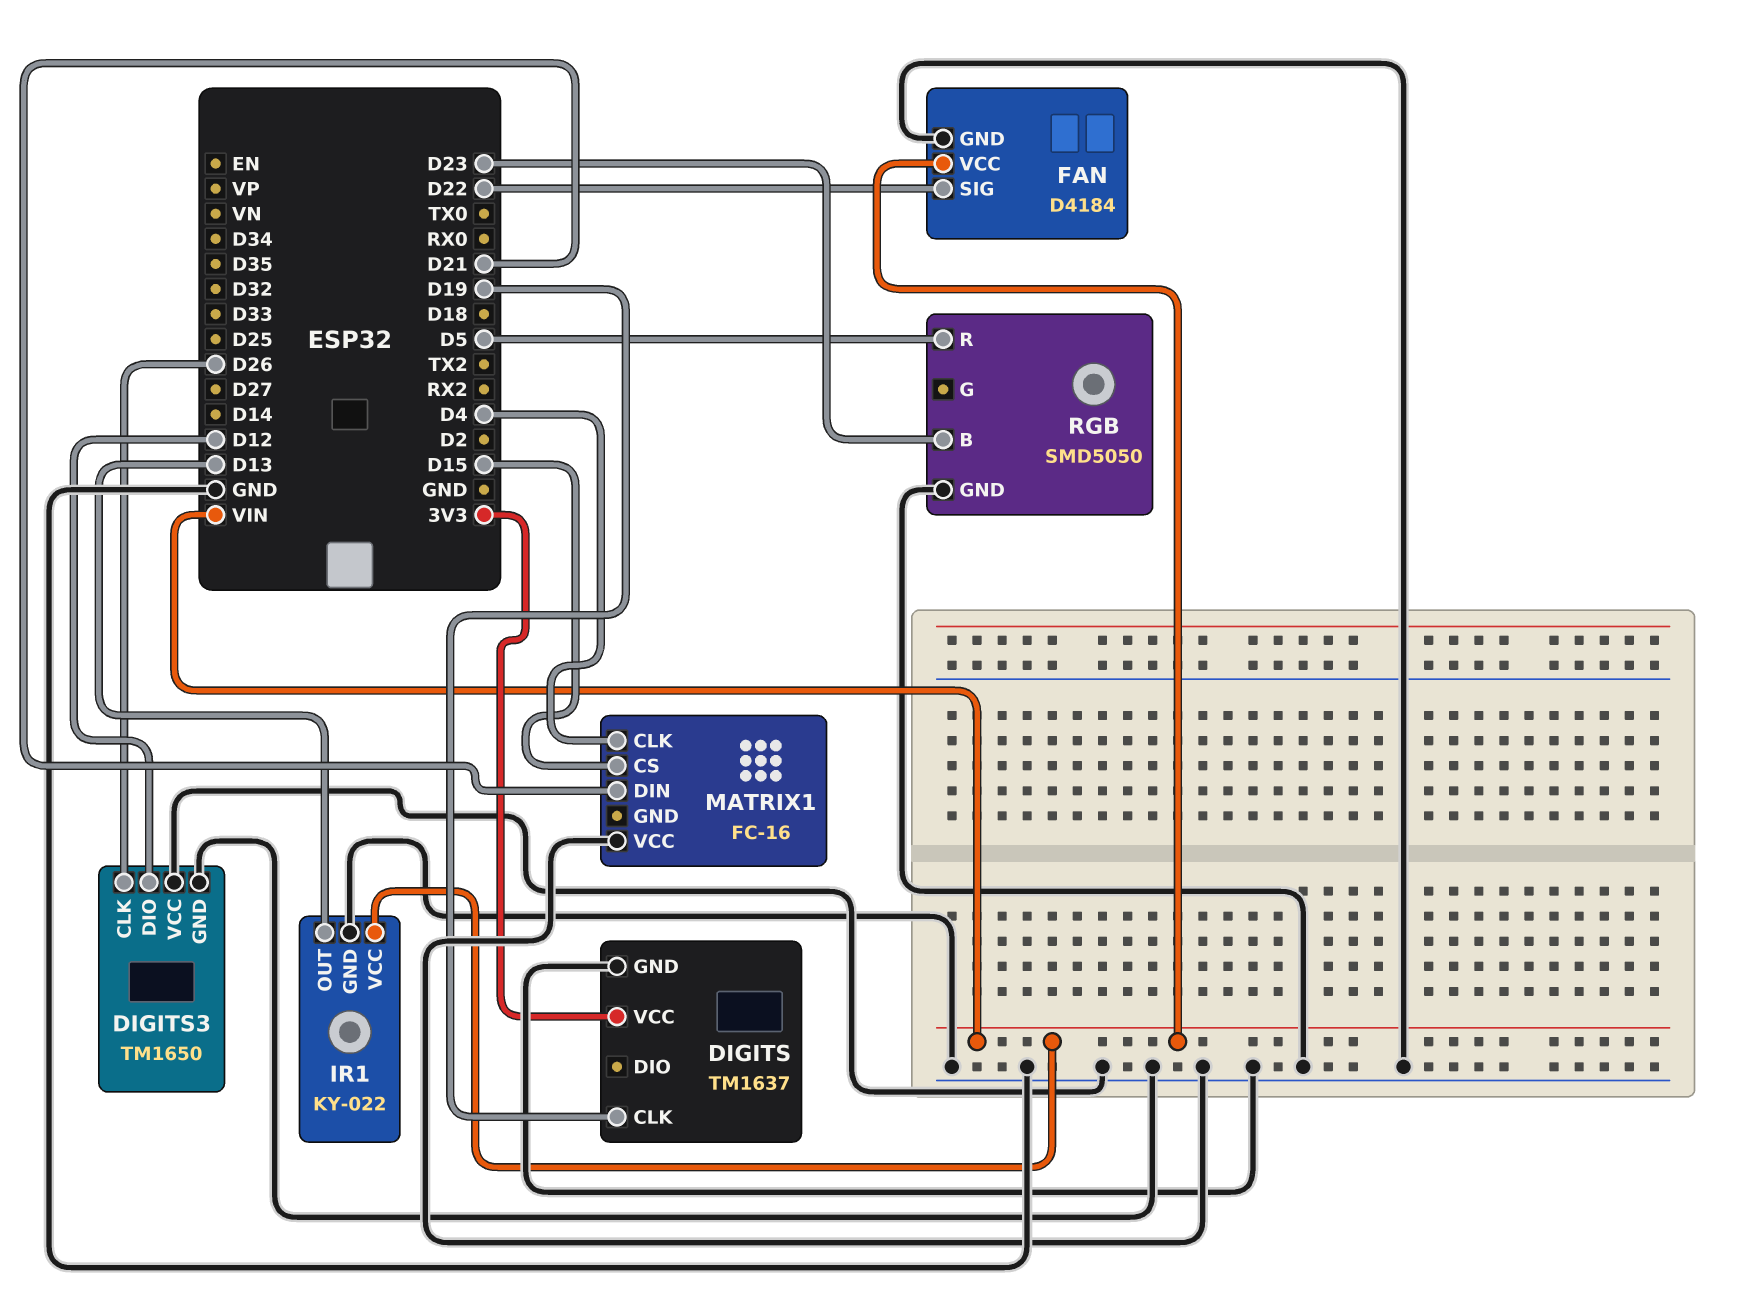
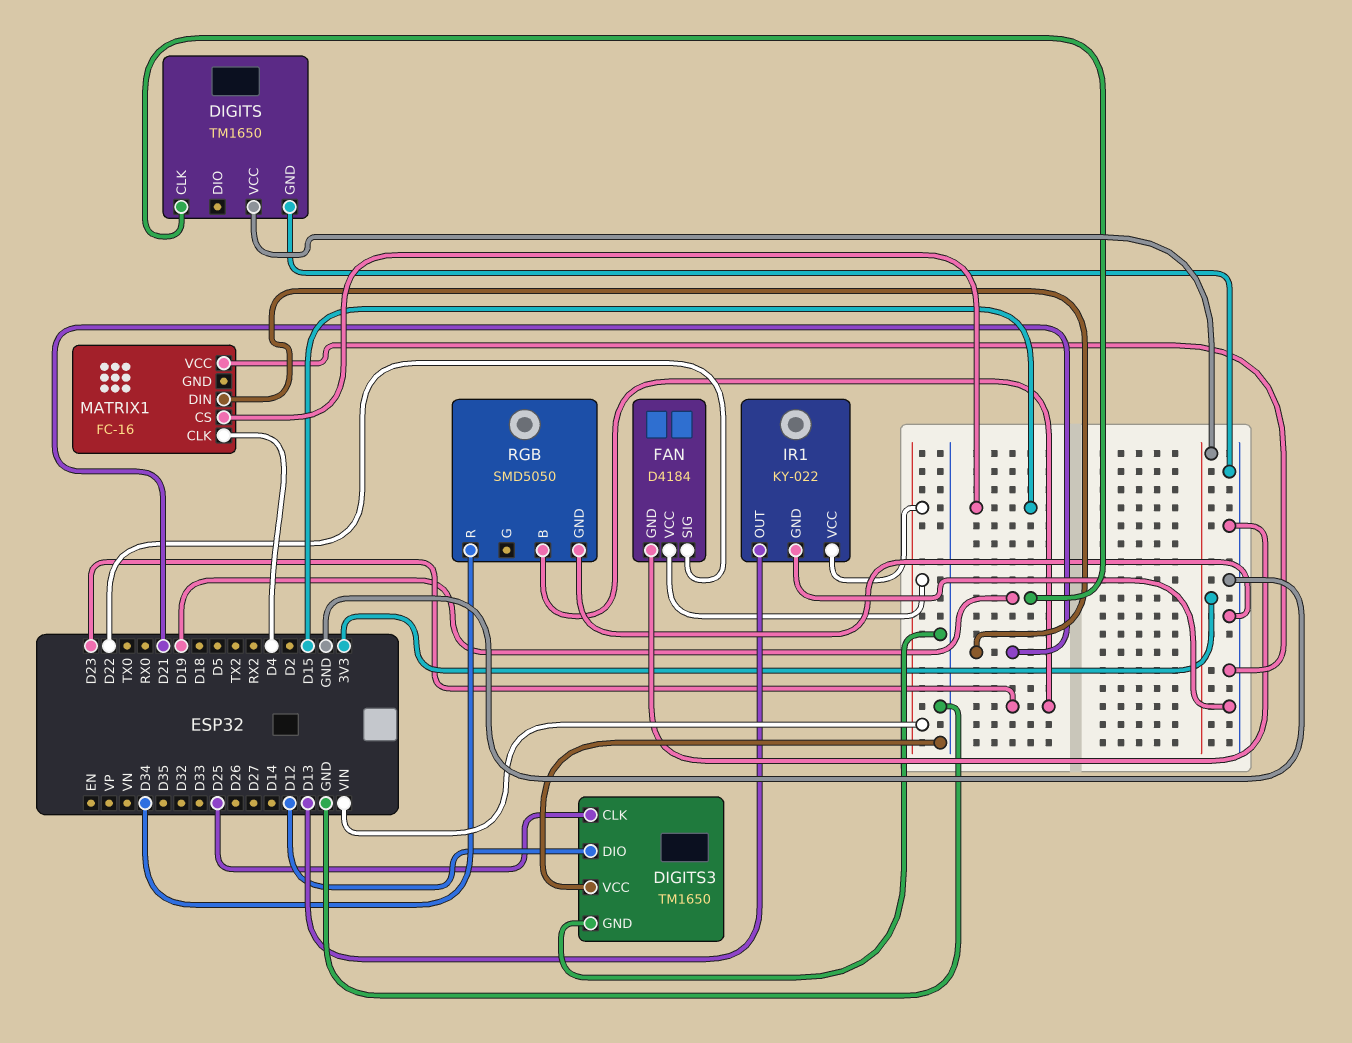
DIGITS: TM1637 -> TM1650
DIGITS3 pin CLK: D26 -> D25
RGB pin R: D5 -> D34

